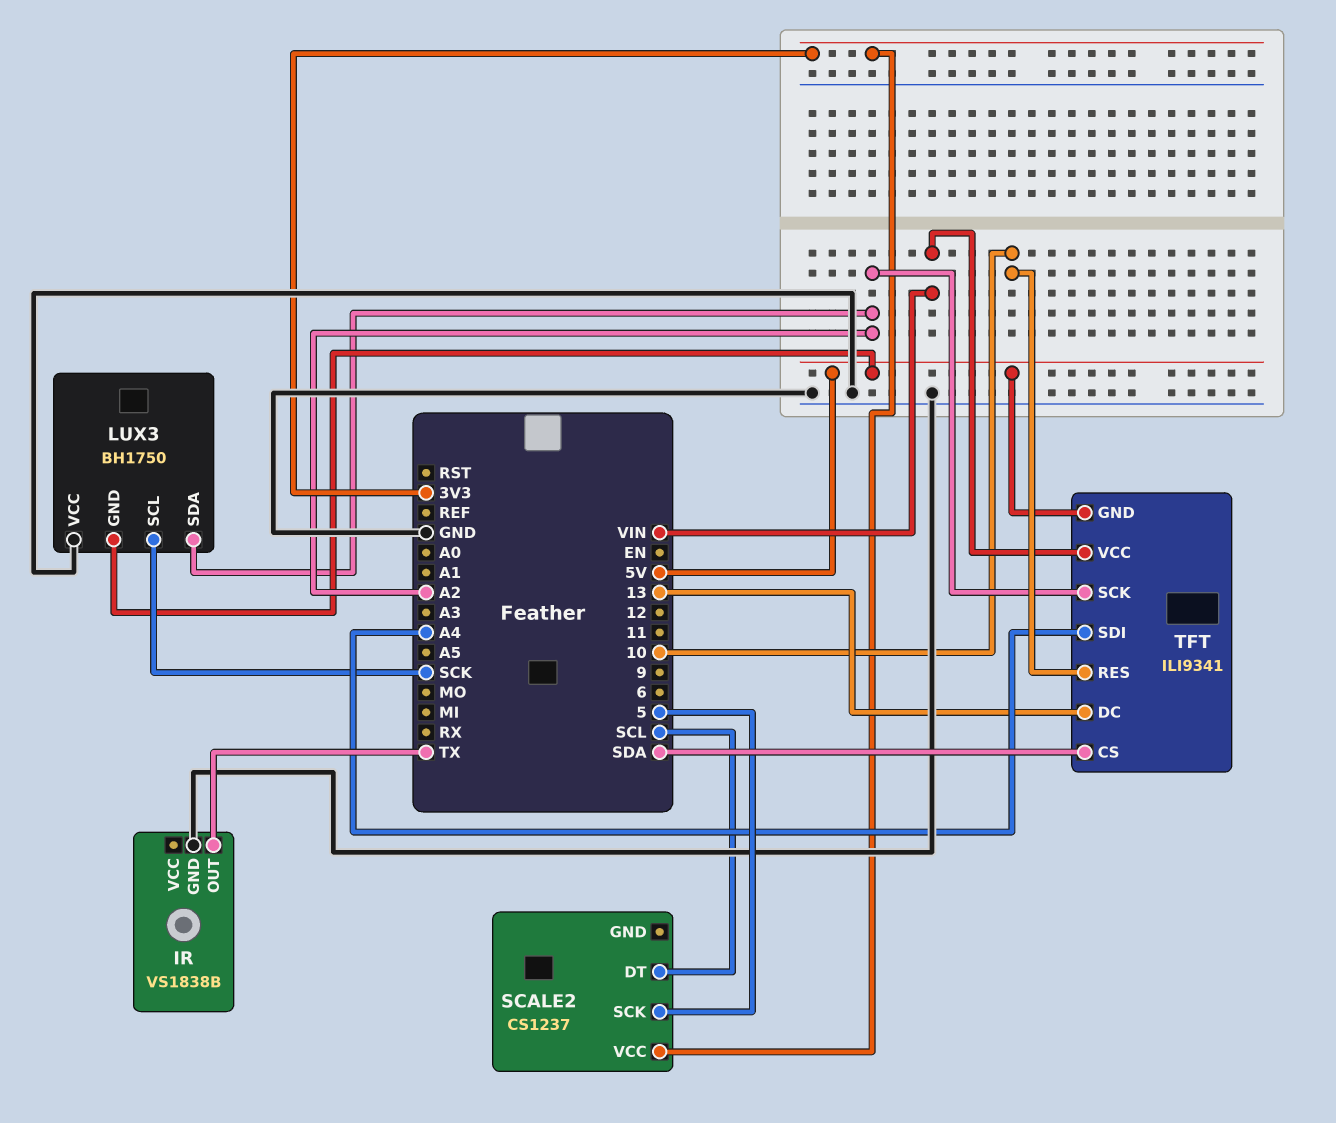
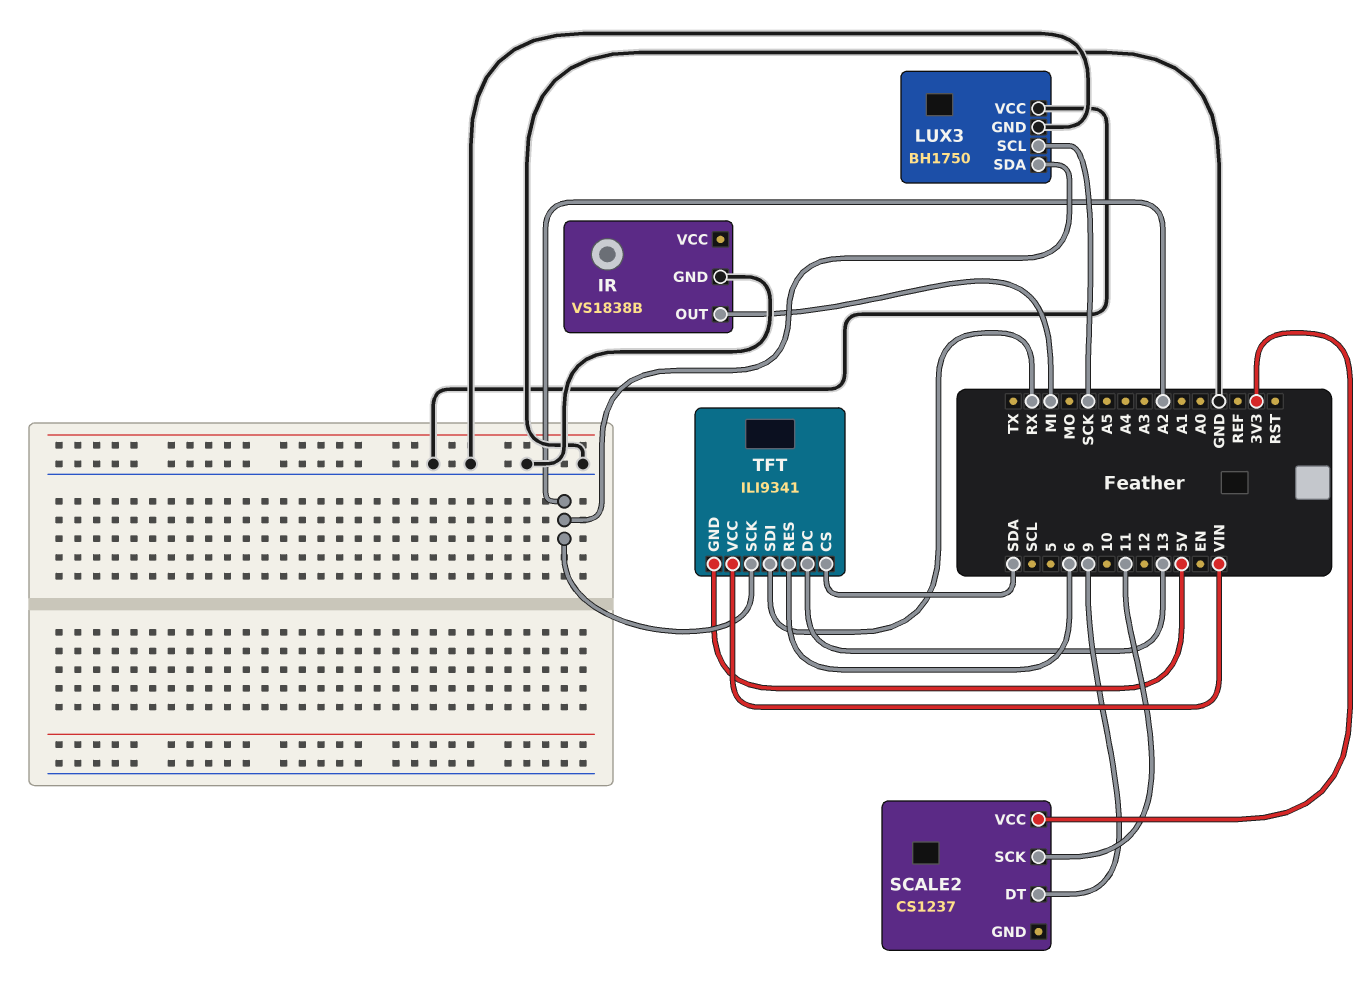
IR pin OUT: TX -> MI
LUX3 pin GND: 5V -> GND
SCALE2 pin DT: SCL -> 9
SCALE2 pin SCK: 5 -> 11
TFT pin RES: 10 -> 6
TFT pin SDI: A4 -> RX

